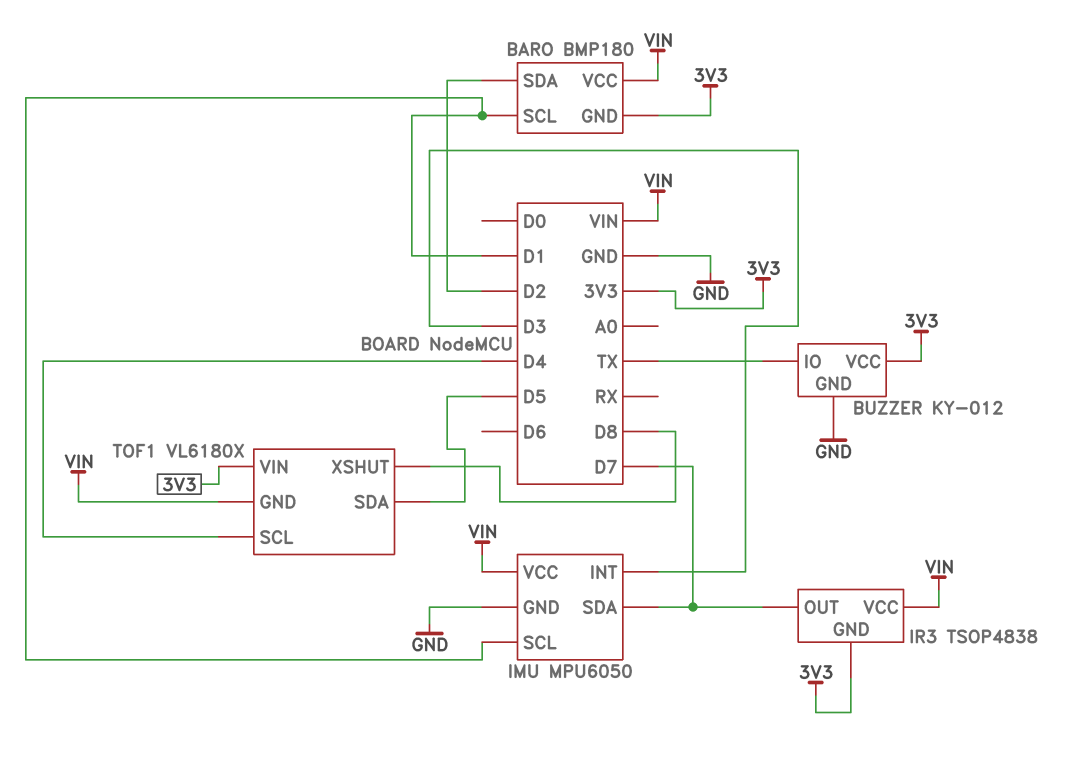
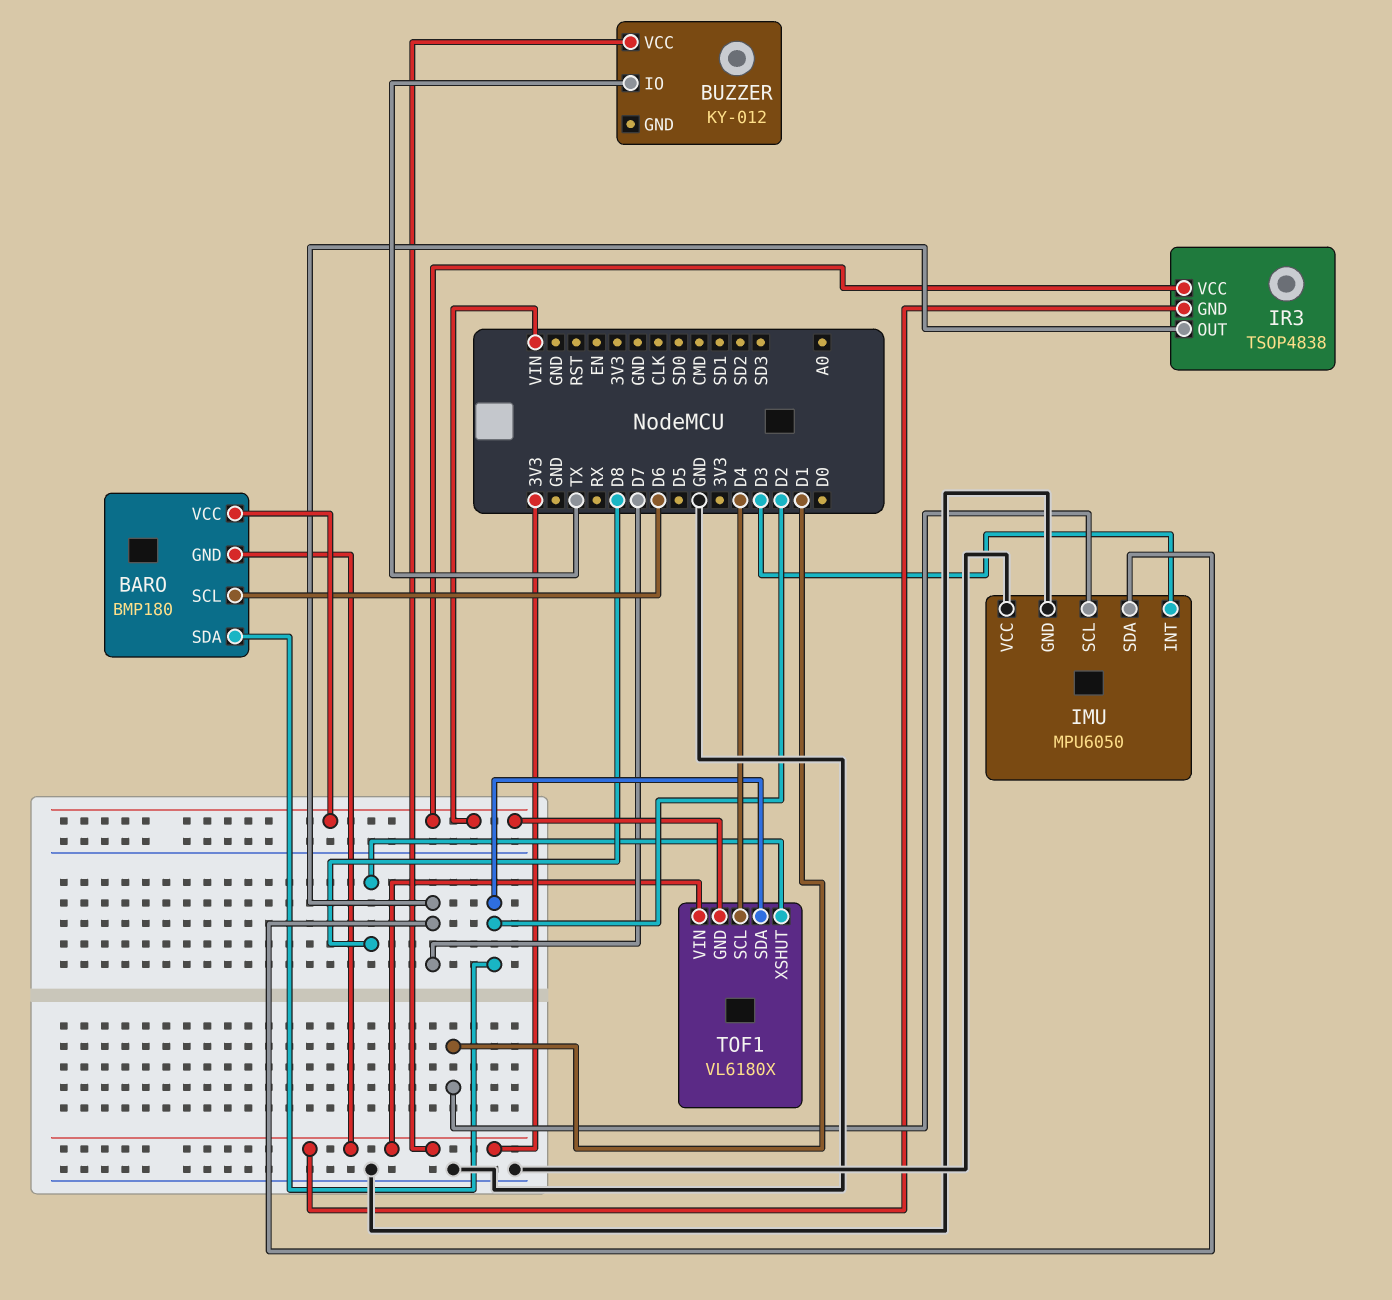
BARO pin SCL: D1 -> D6
BUZZER pin GND: GND -> none
IMU pin VCC: VIN -> GND
TOF1 pin SDA: D5 -> D2

